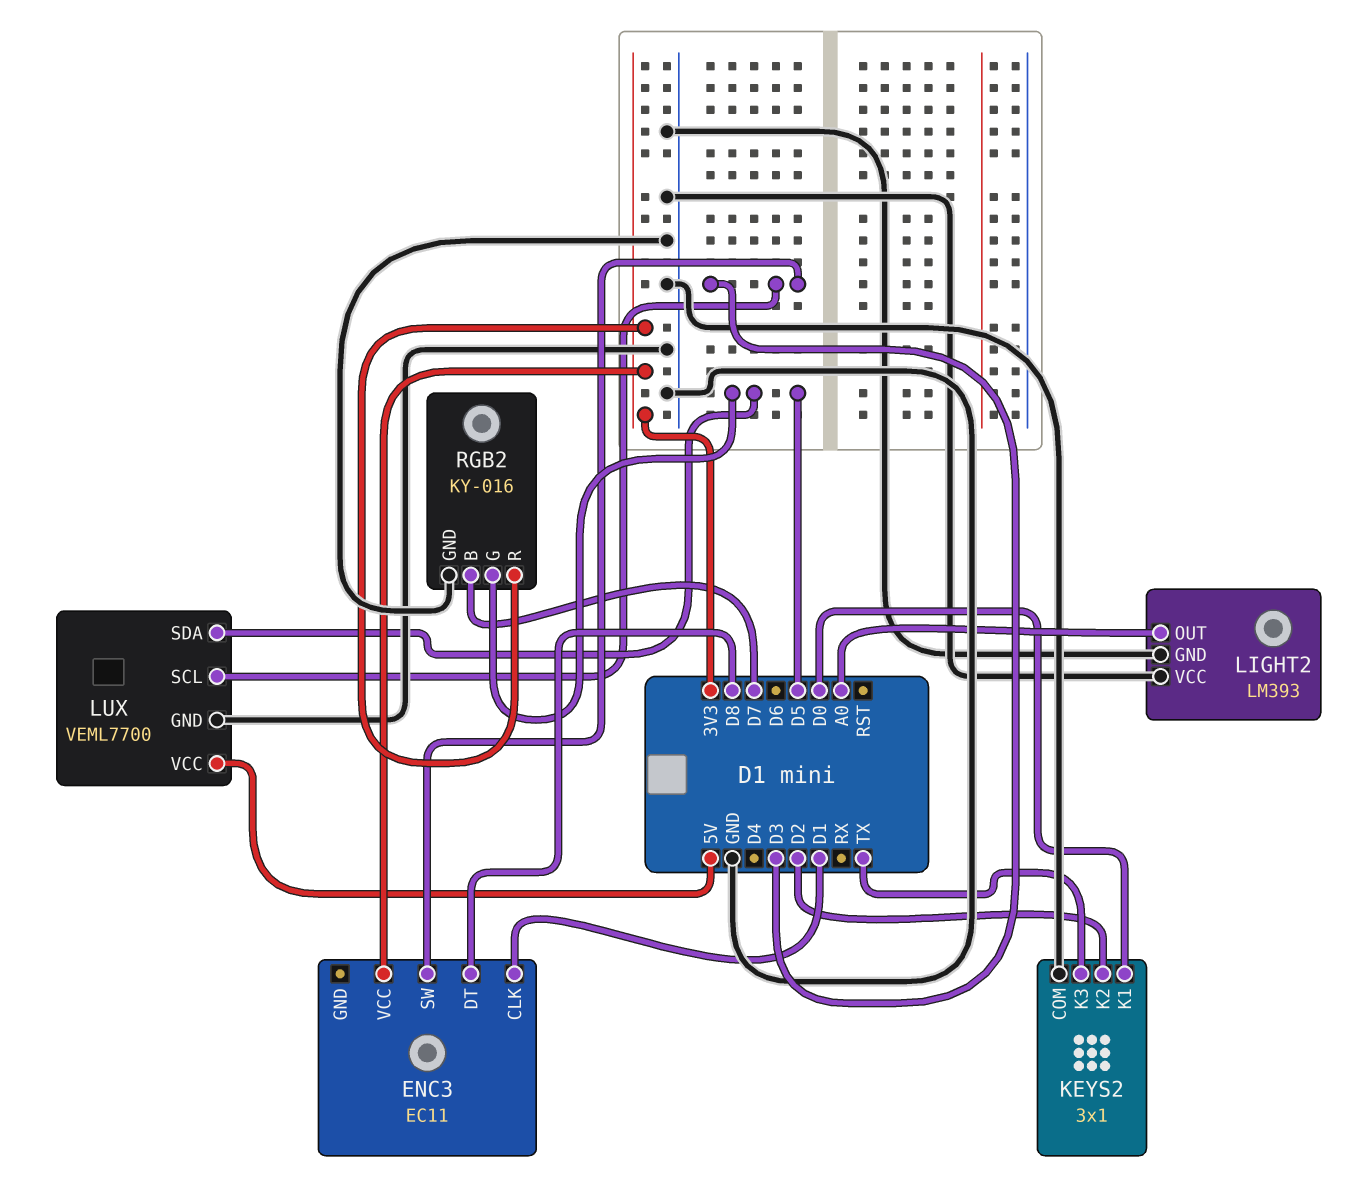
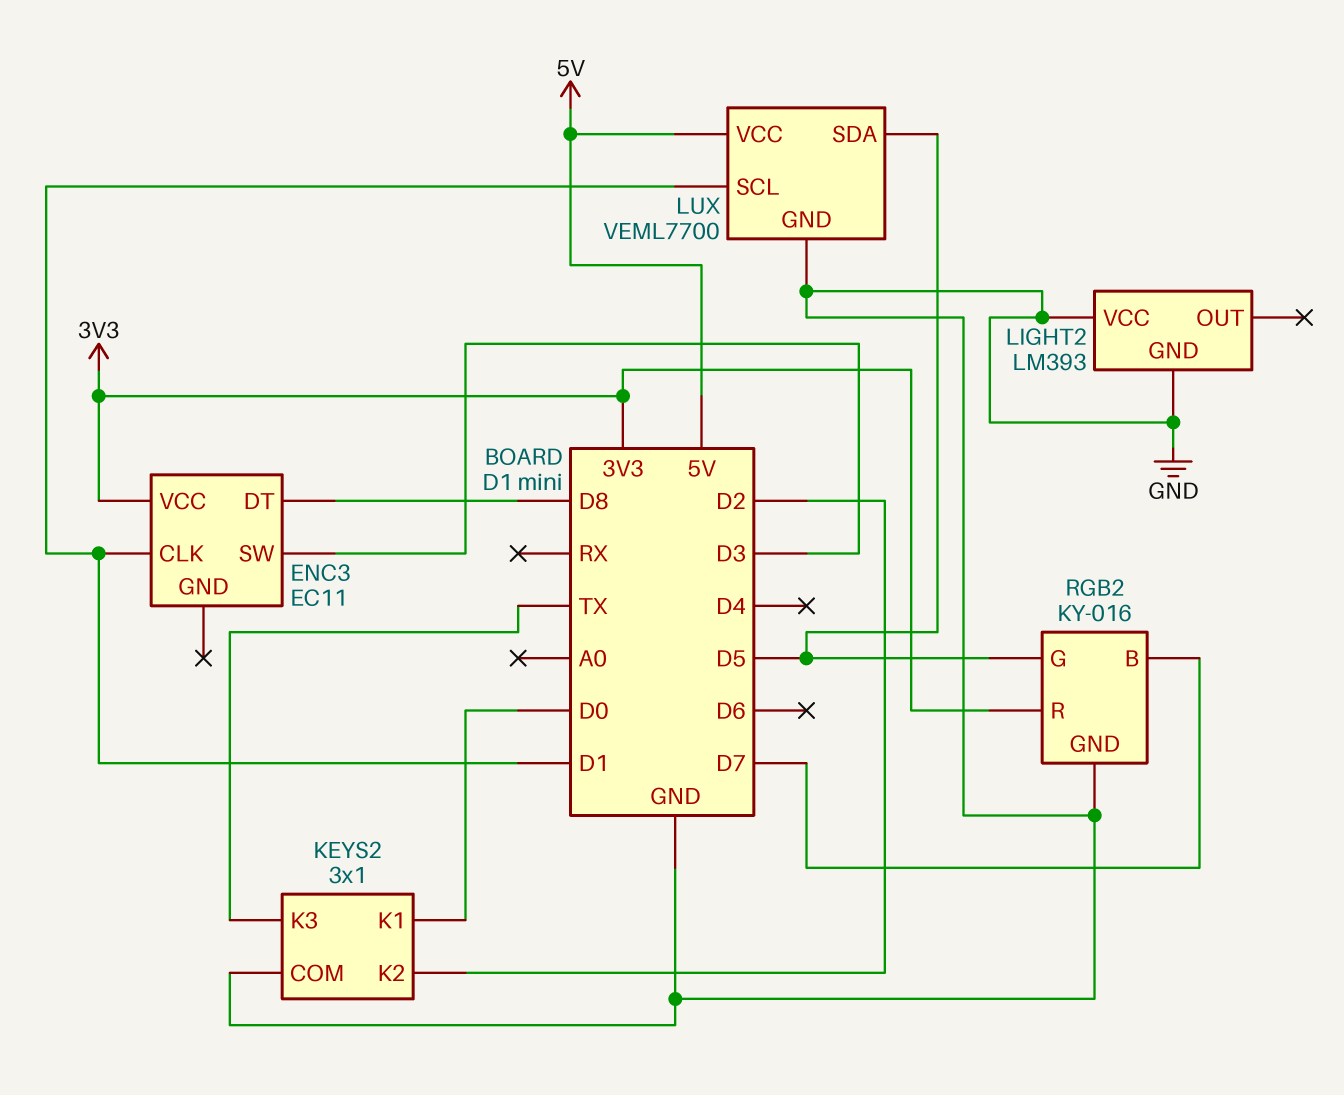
LIGHT2 pin OUT: A0 -> none
LUX pin SCL: D3 -> D1

